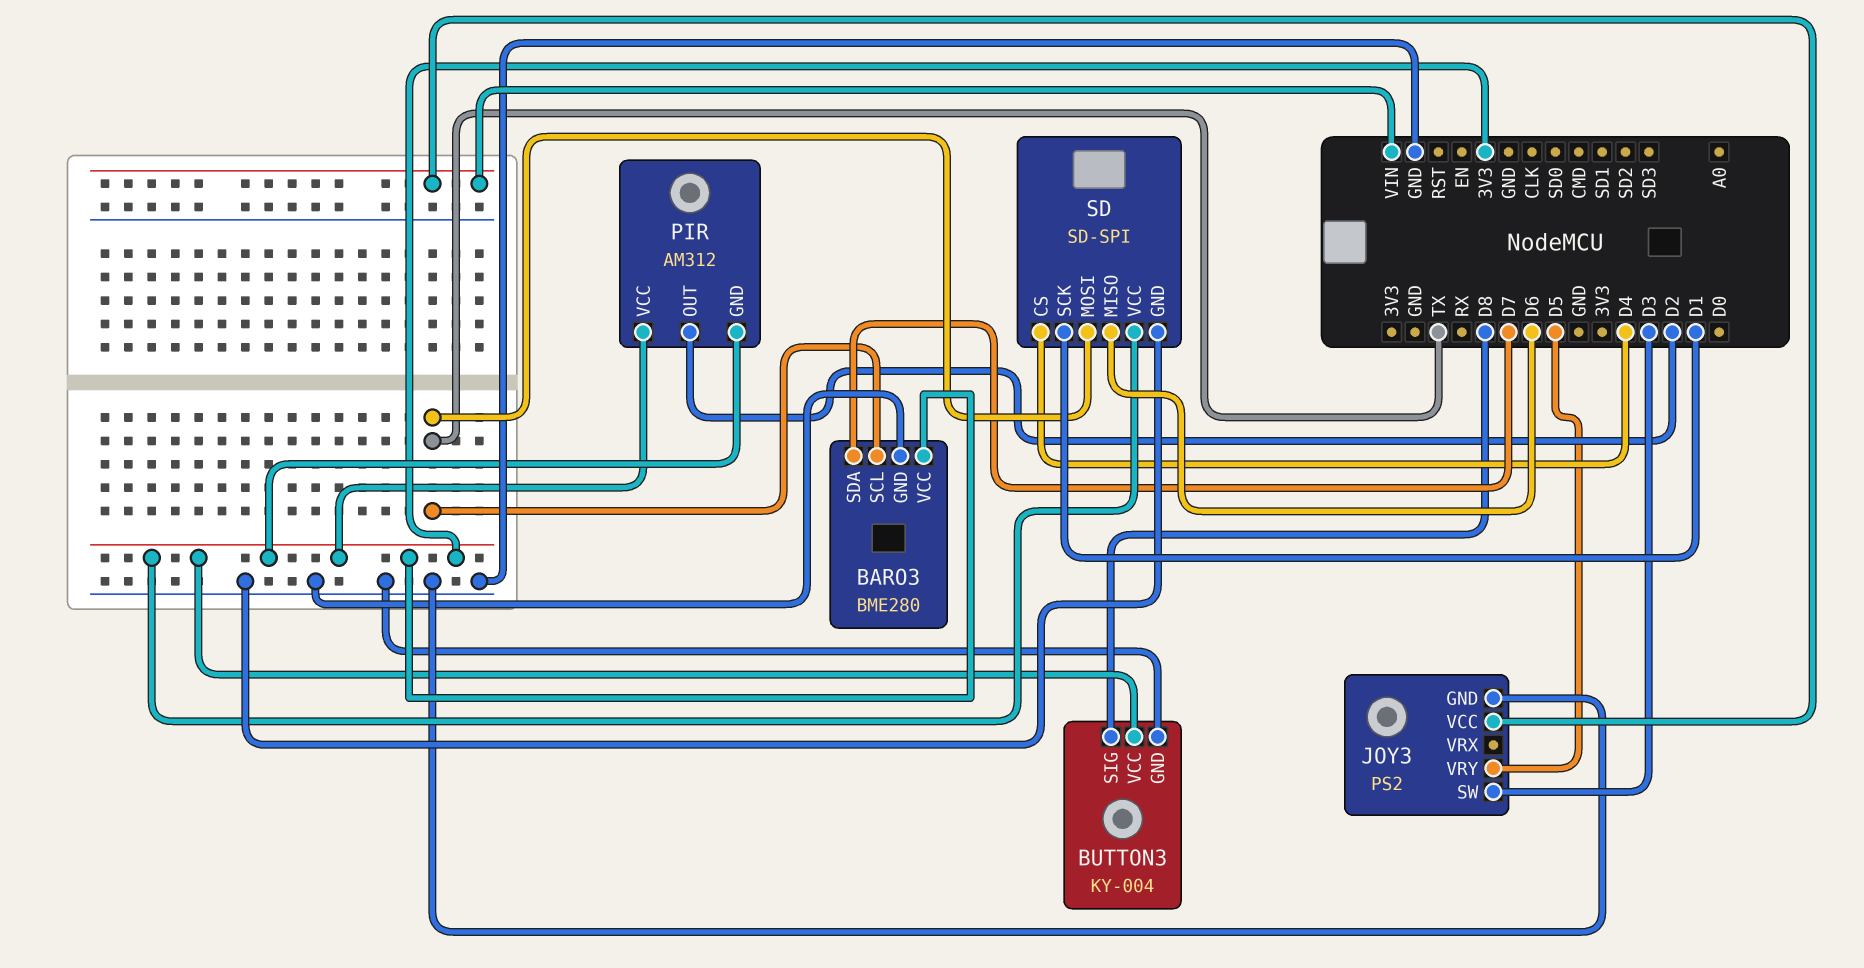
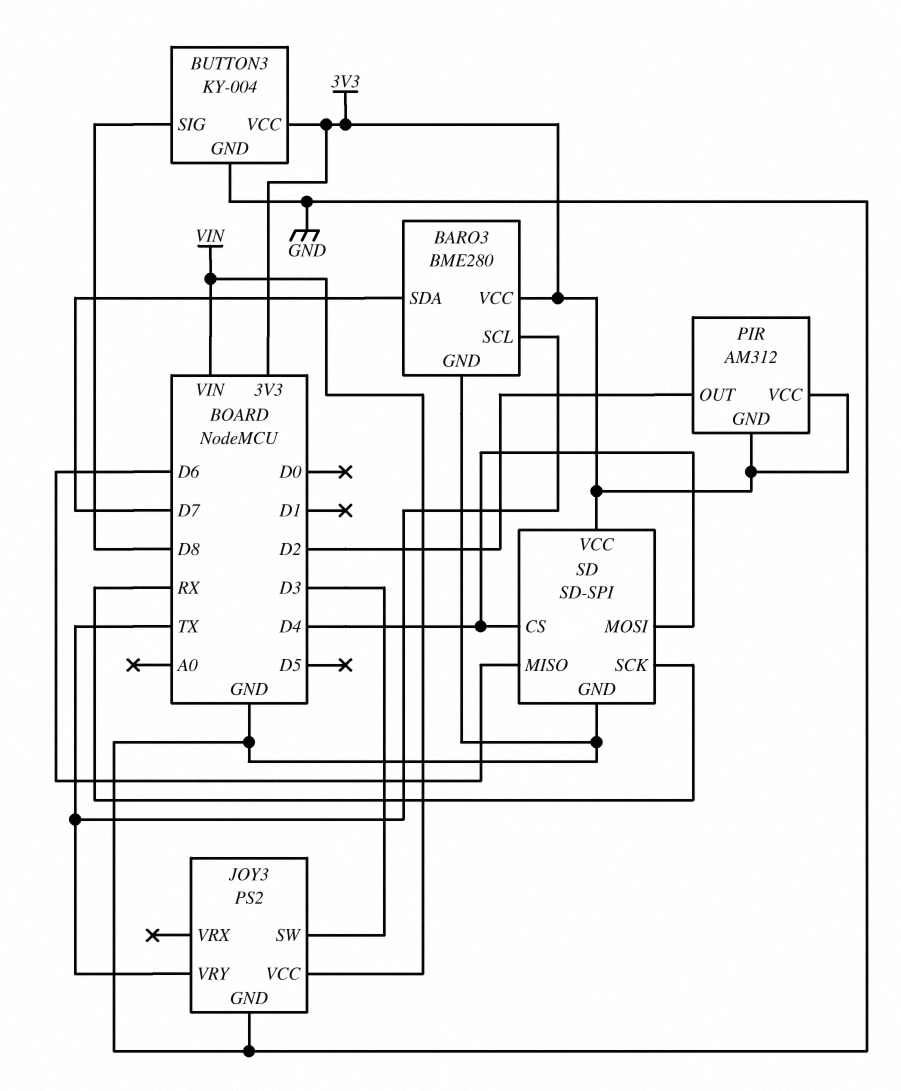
JOY3 pin VRY: D5 -> TX
SD pin MOSI: TX -> D4
SD pin SCK: D1 -> RX

